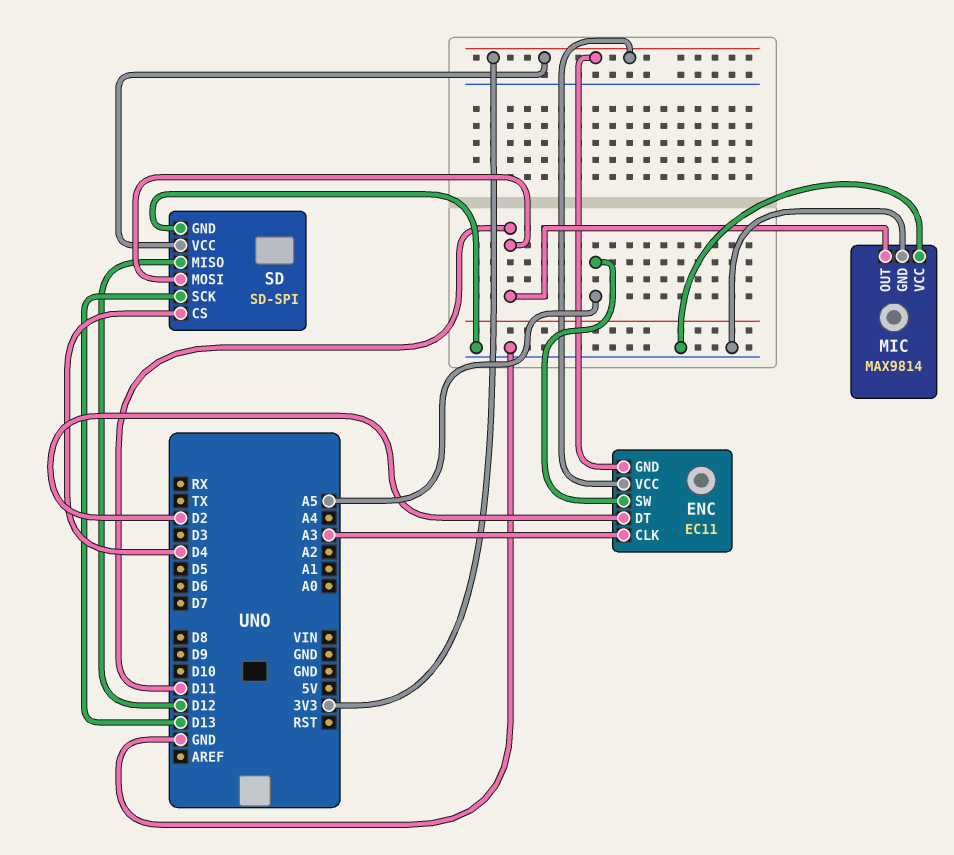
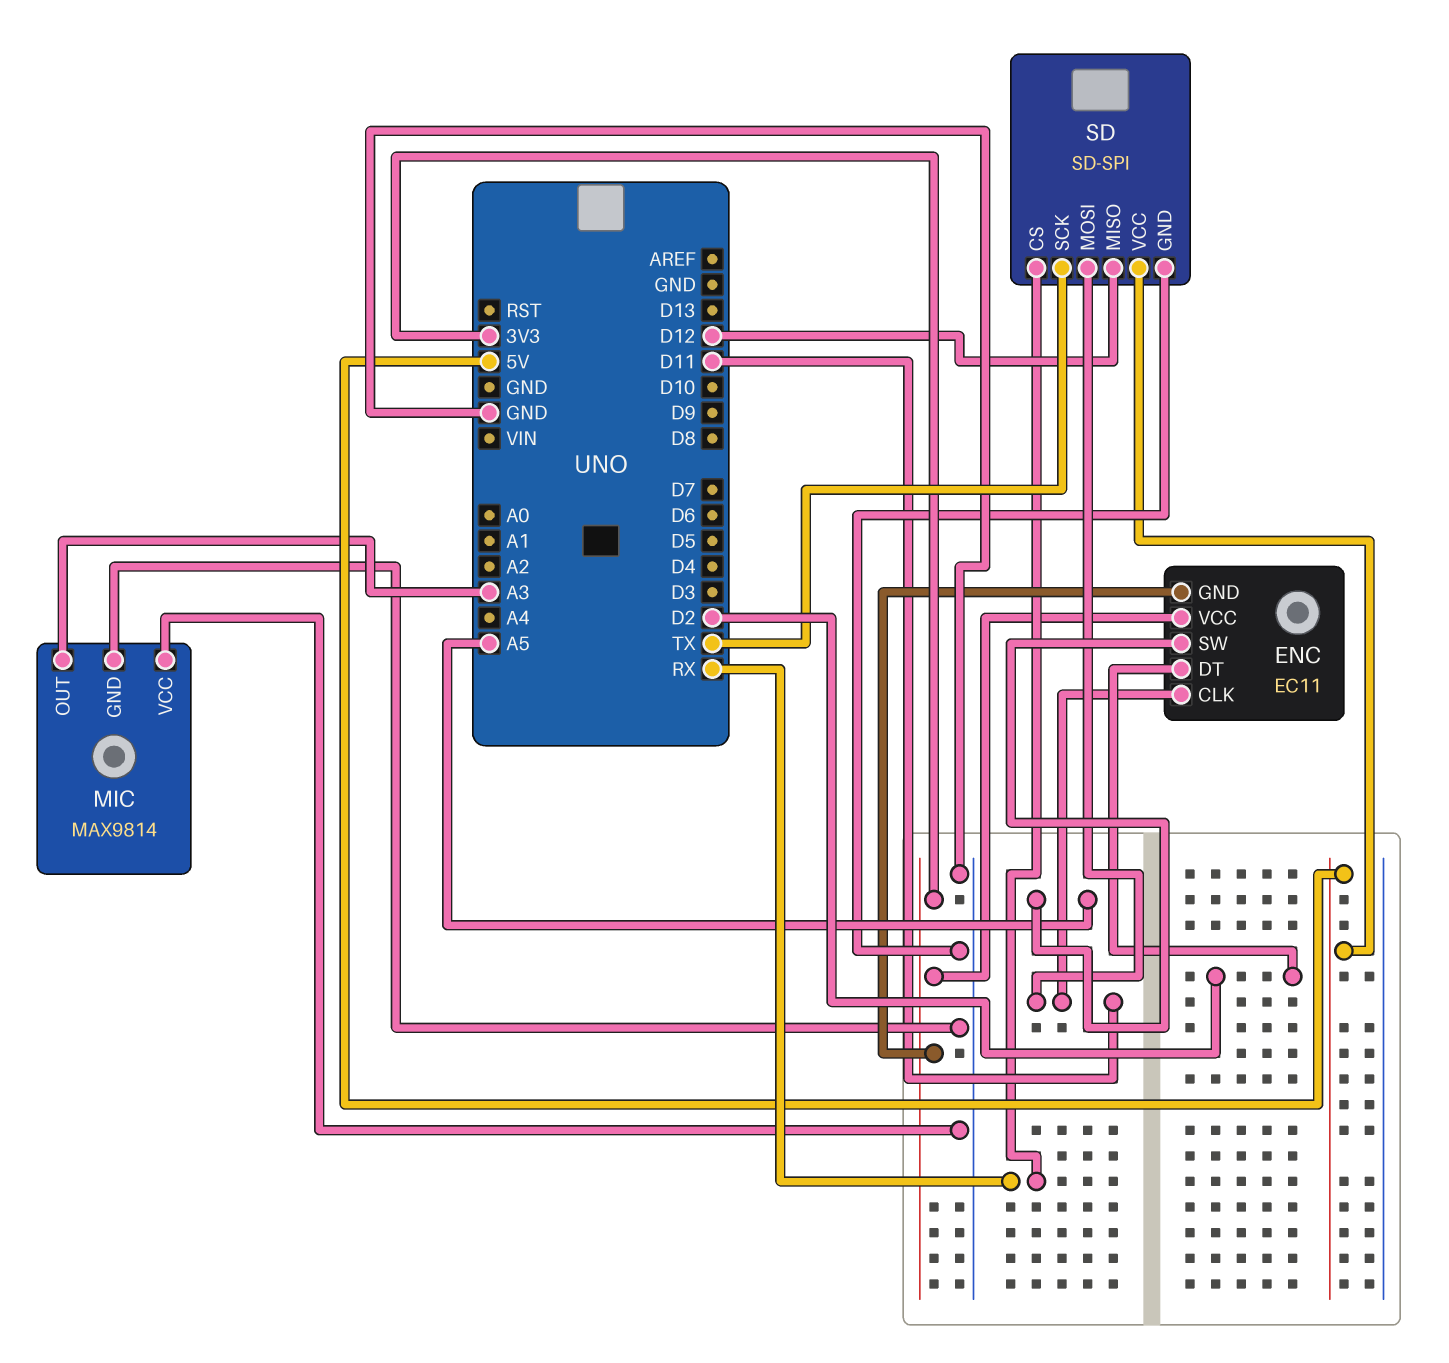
ENC pin CLK: A3 -> D11
MIC pin OUT: D11 -> A3
SD pin CS: D4 -> RX
SD pin SCK: D13 -> TX
SD pin VCC: 3V3 -> 5V

